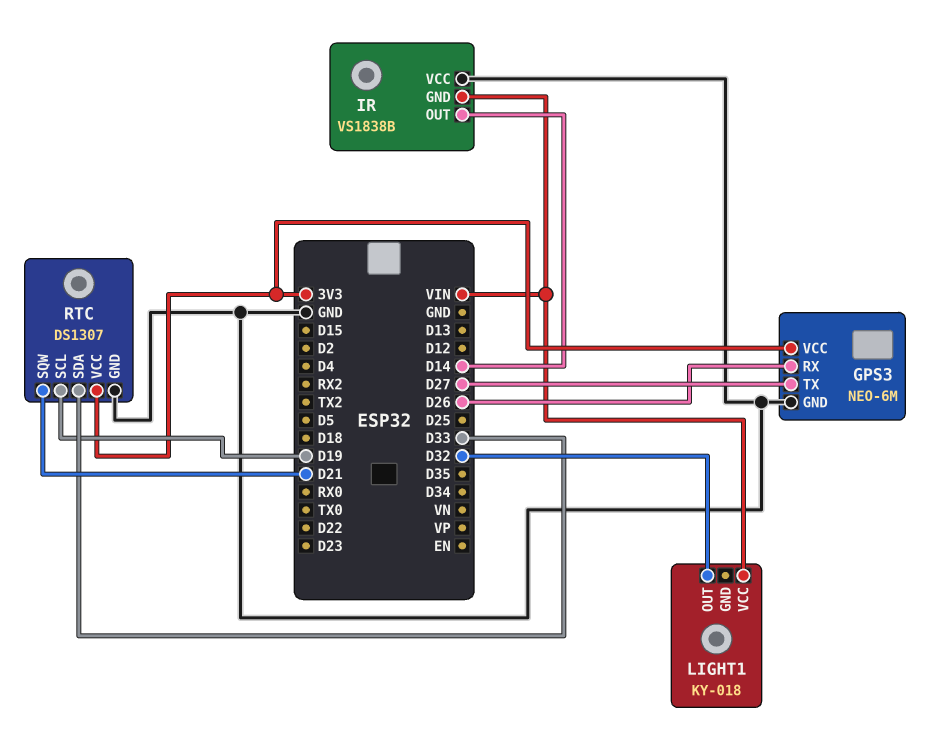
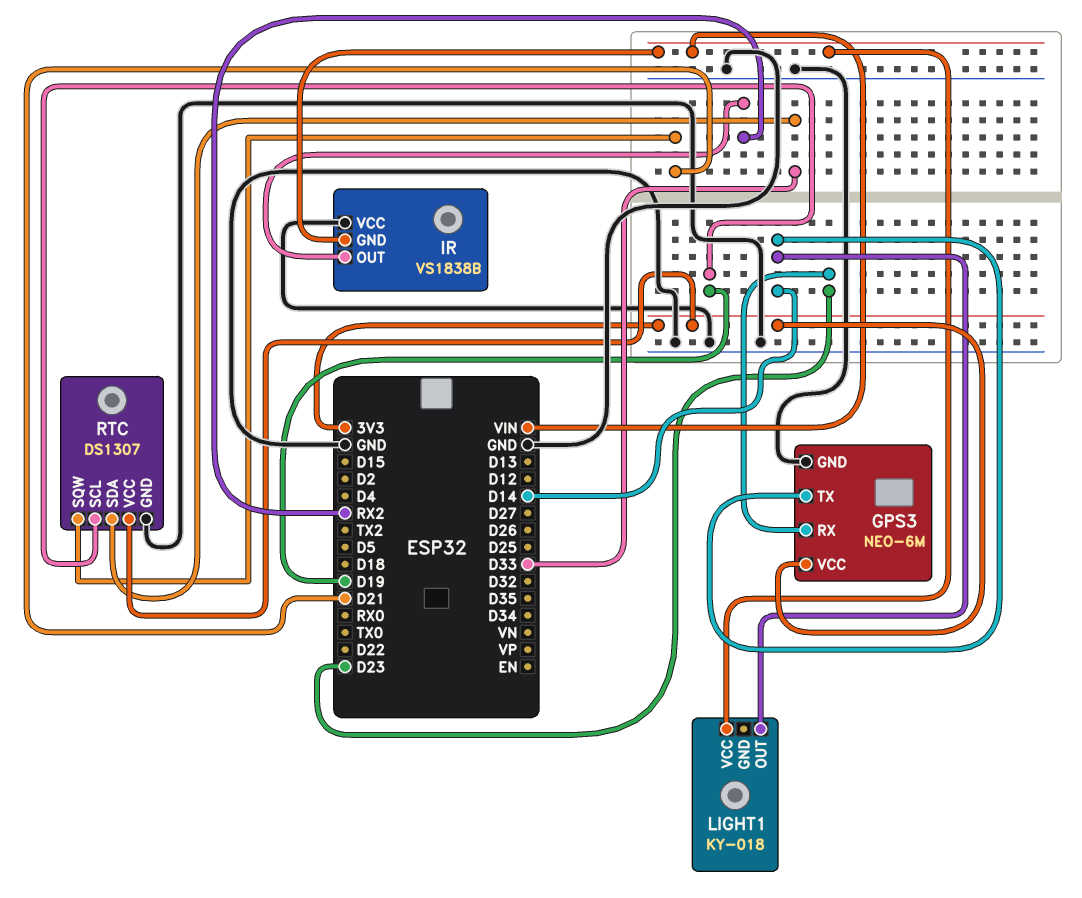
GPS3 pin RX: D26 -> D23
GPS3 pin TX: D27 -> D14
IR pin OUT: D14 -> RX2
LIGHT1 pin OUT: D32 -> D14

